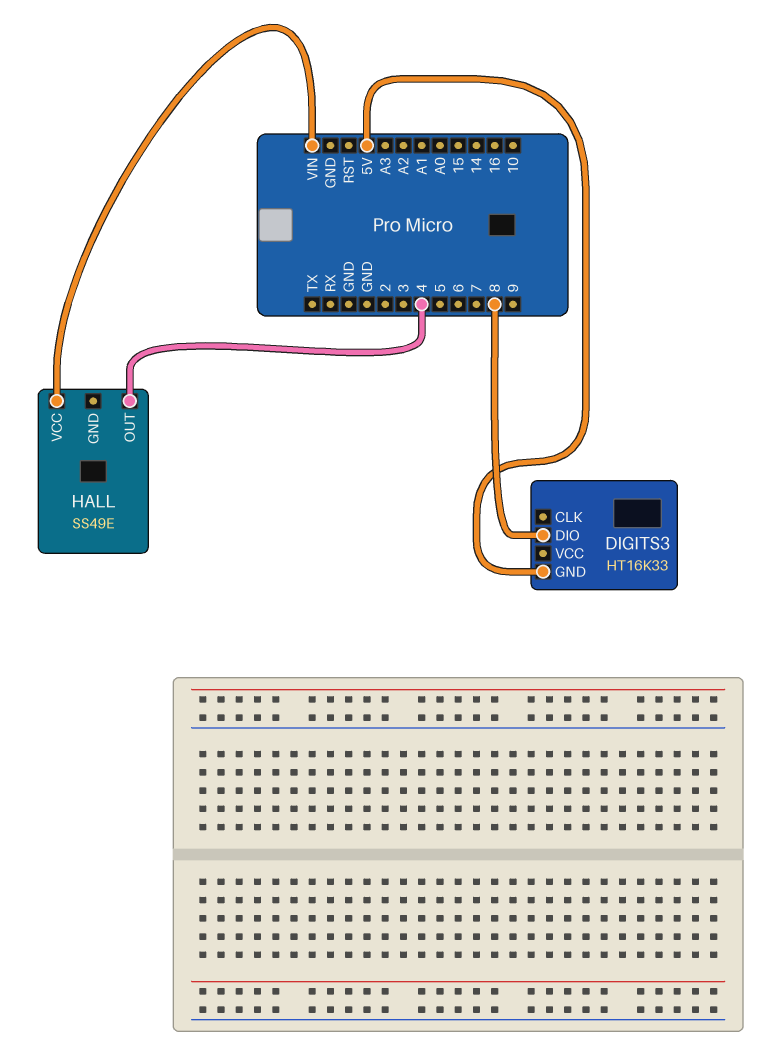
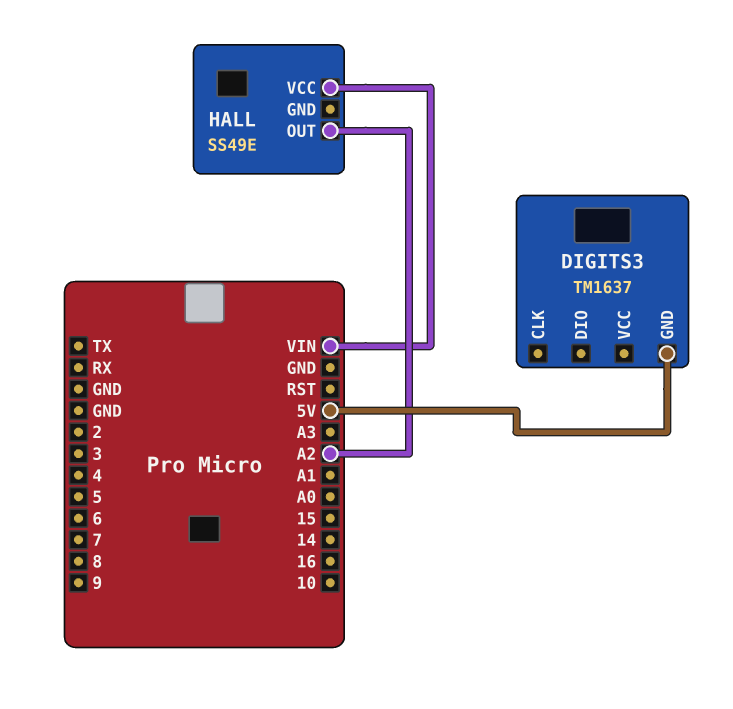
DIGITS3: HT16K33 -> TM1637
DIGITS3 pin DIO: 8 -> none
HALL pin OUT: 4 -> A2

